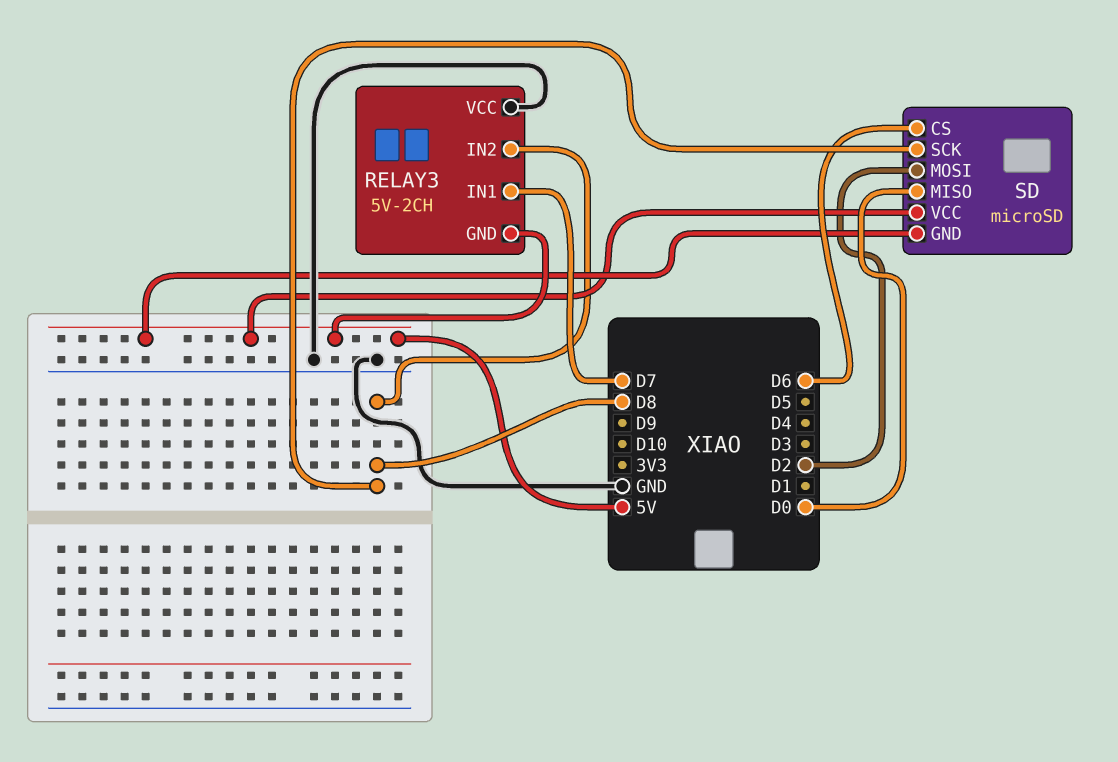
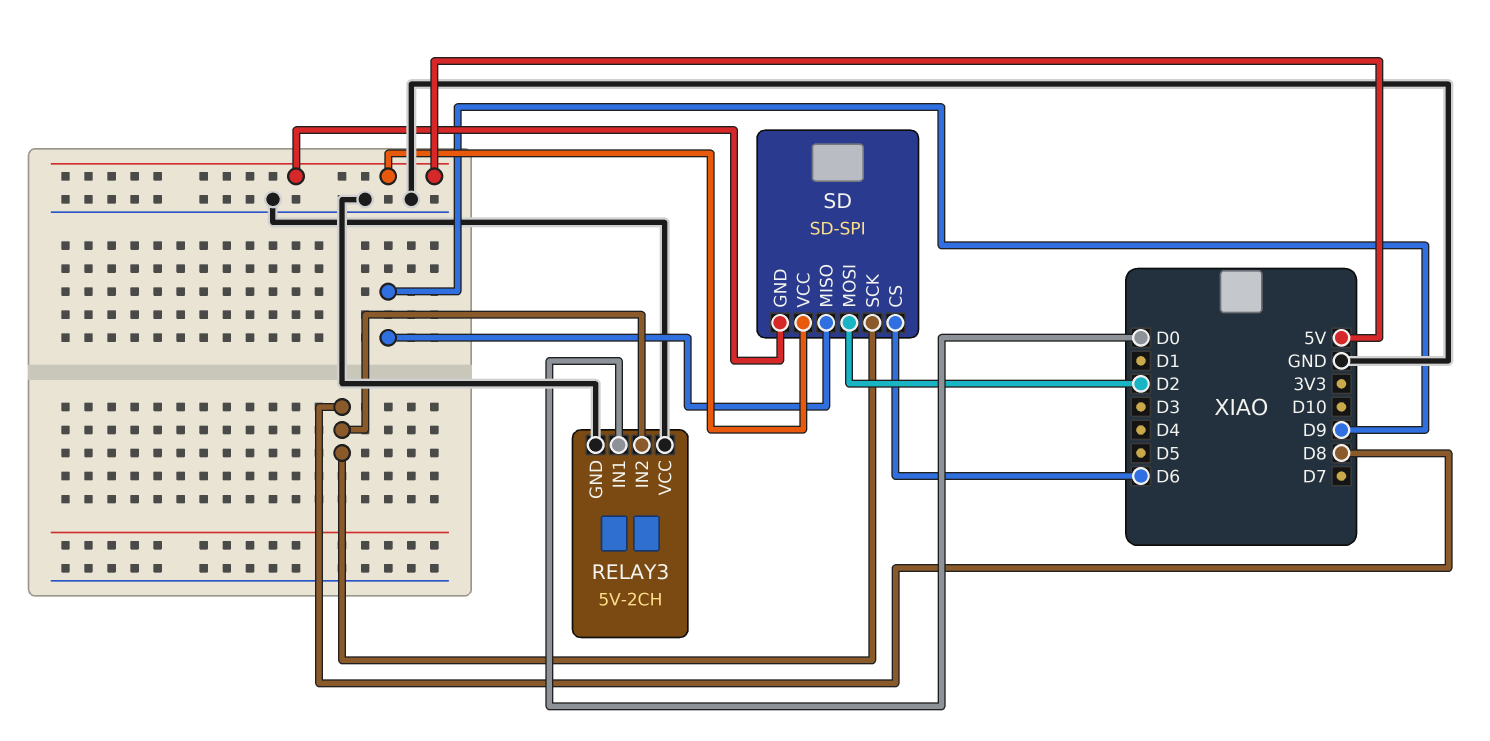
RELAY3 pin GND: 5V -> GND
RELAY3 pin IN1: D7 -> D0
SD: microSD -> SD-SPI
SD pin MISO: D0 -> D9

